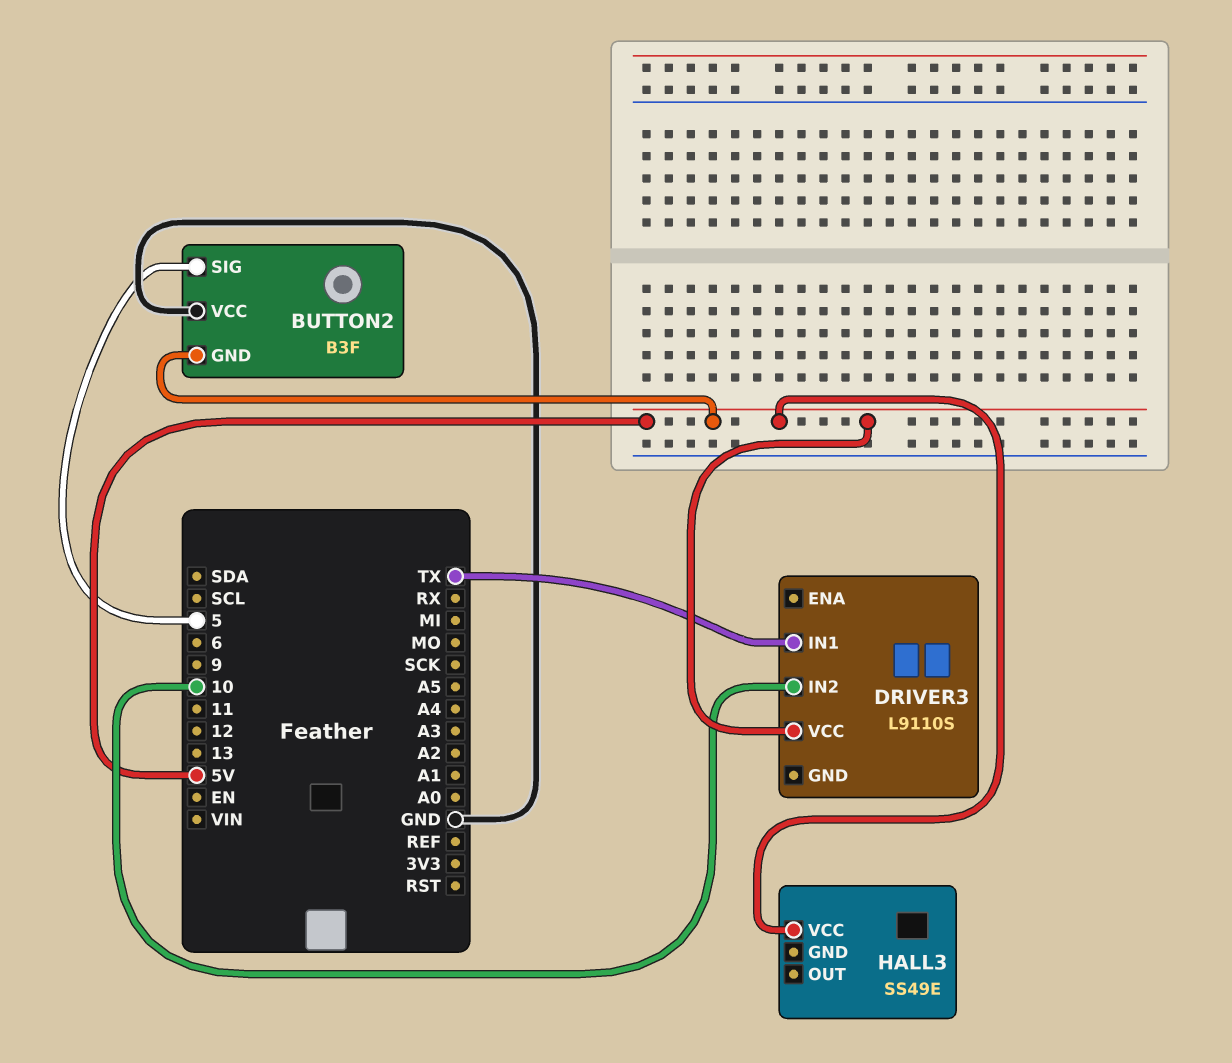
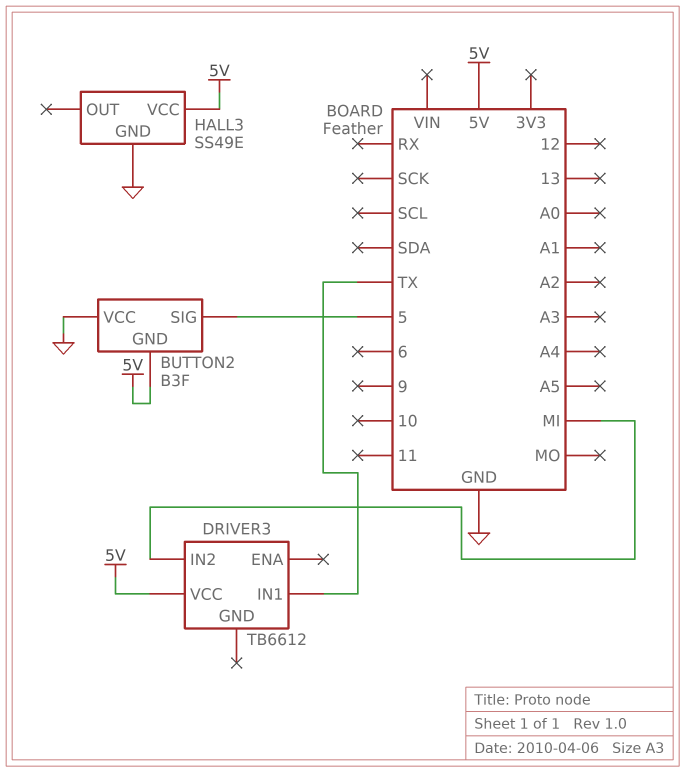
DRIVER3: L9110S -> TB6612
DRIVER3 pin IN2: 10 -> MI
HALL3 pin GND: none -> GND

